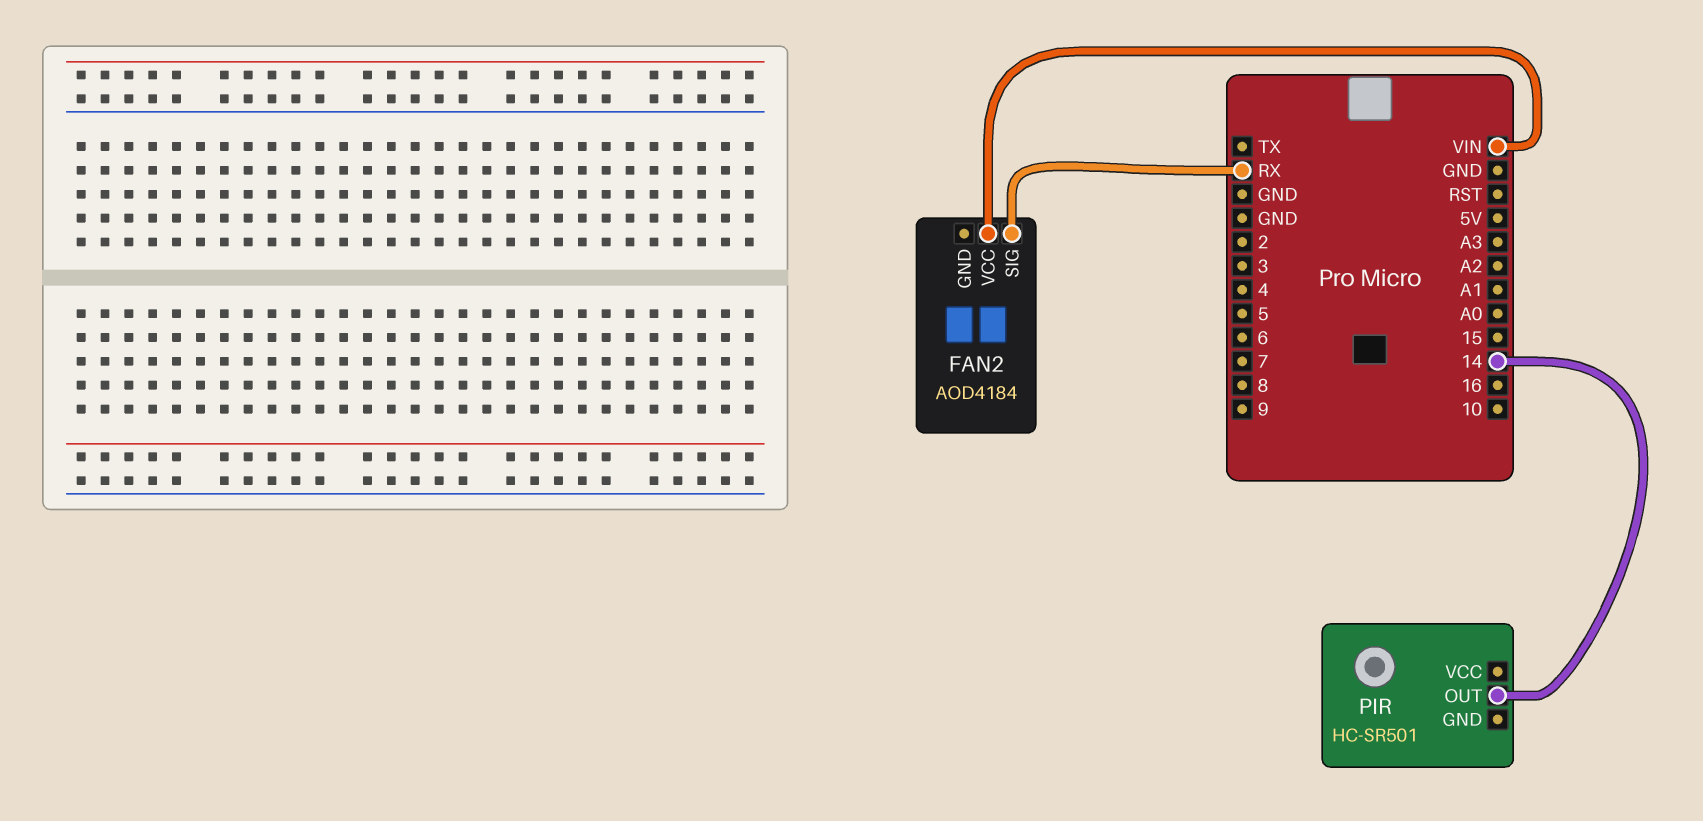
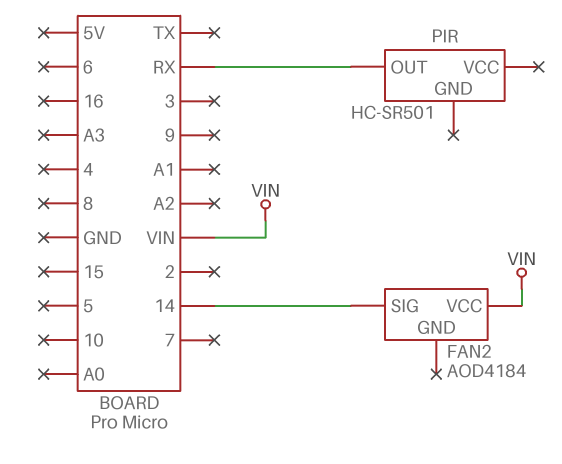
FAN2 pin SIG: RX -> 14
PIR pin OUT: 14 -> RX

